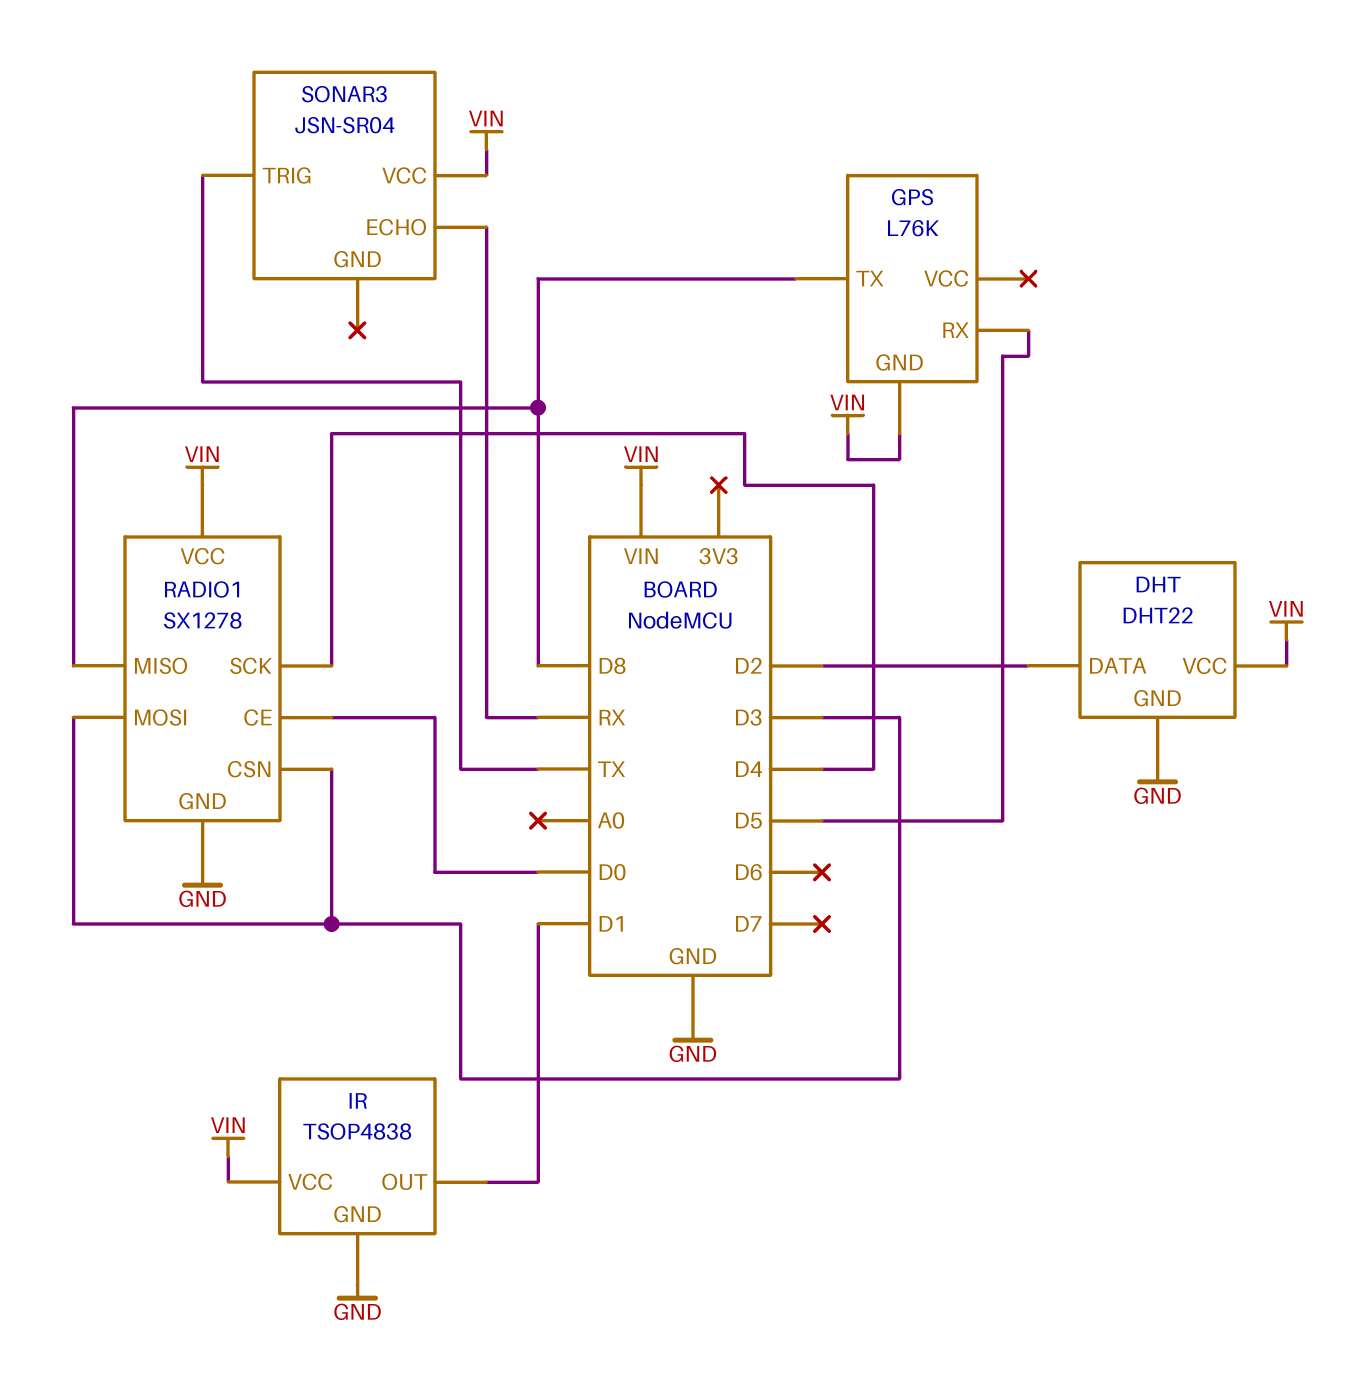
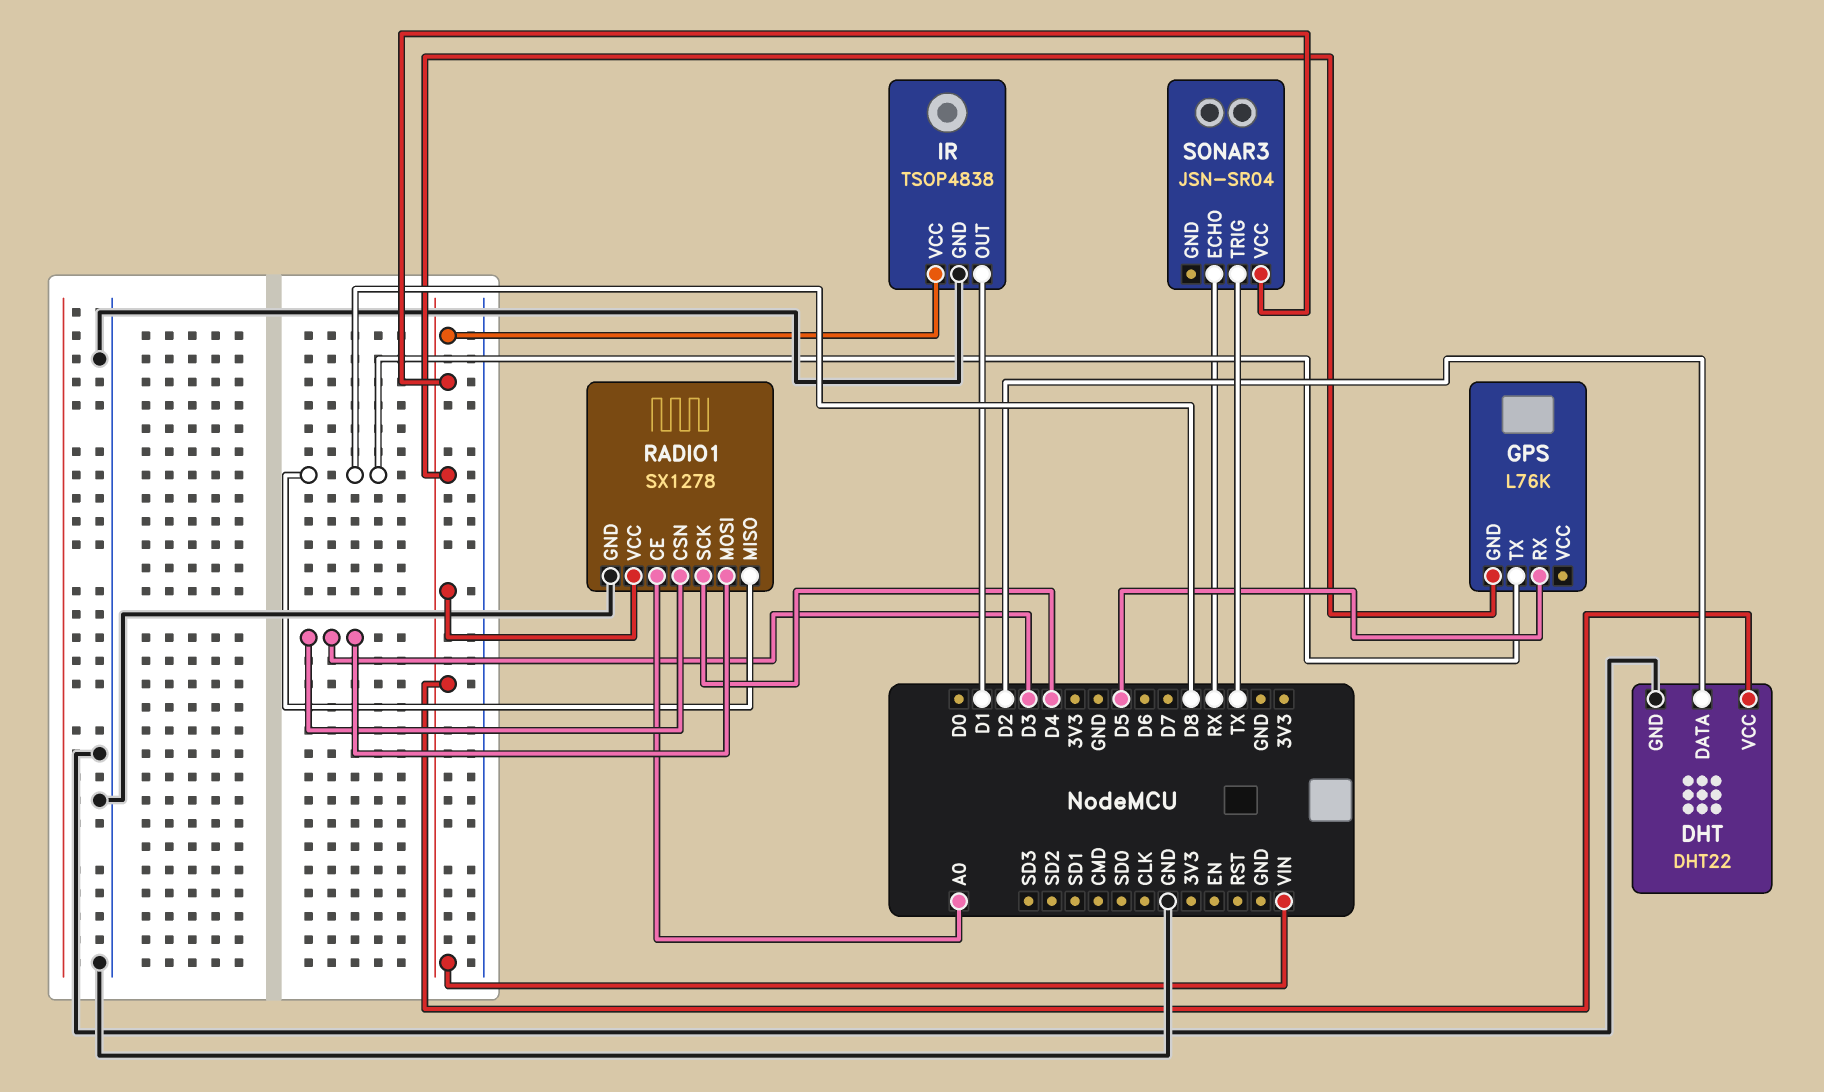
RADIO1 pin CE: D0 -> A0

